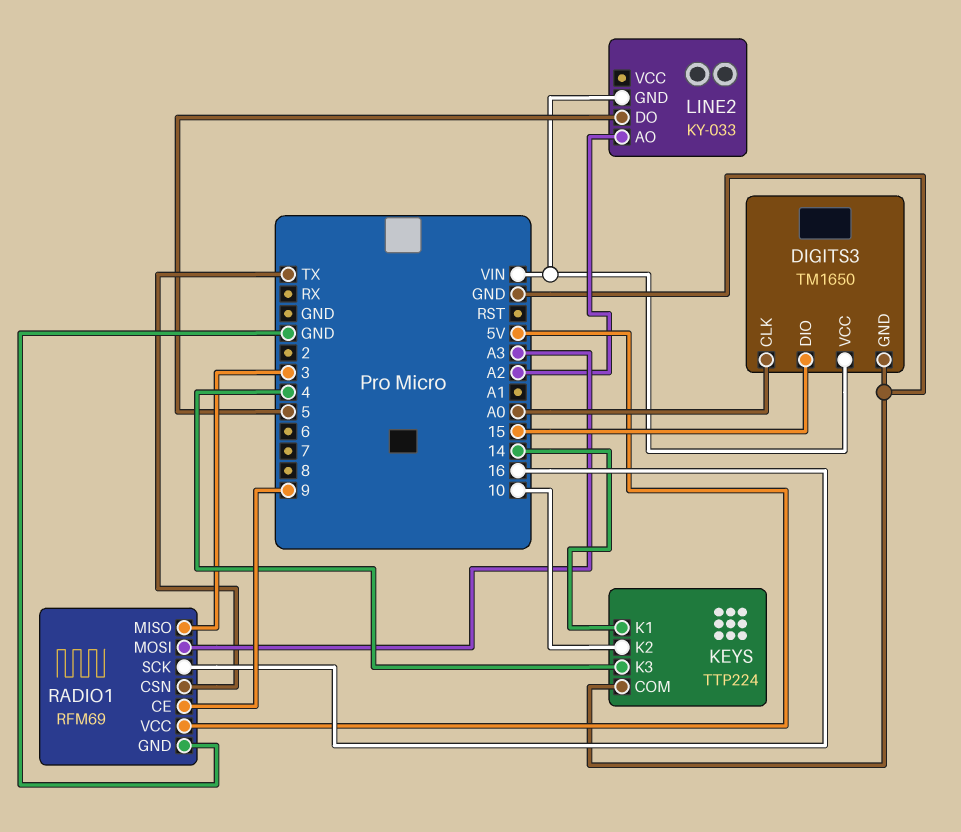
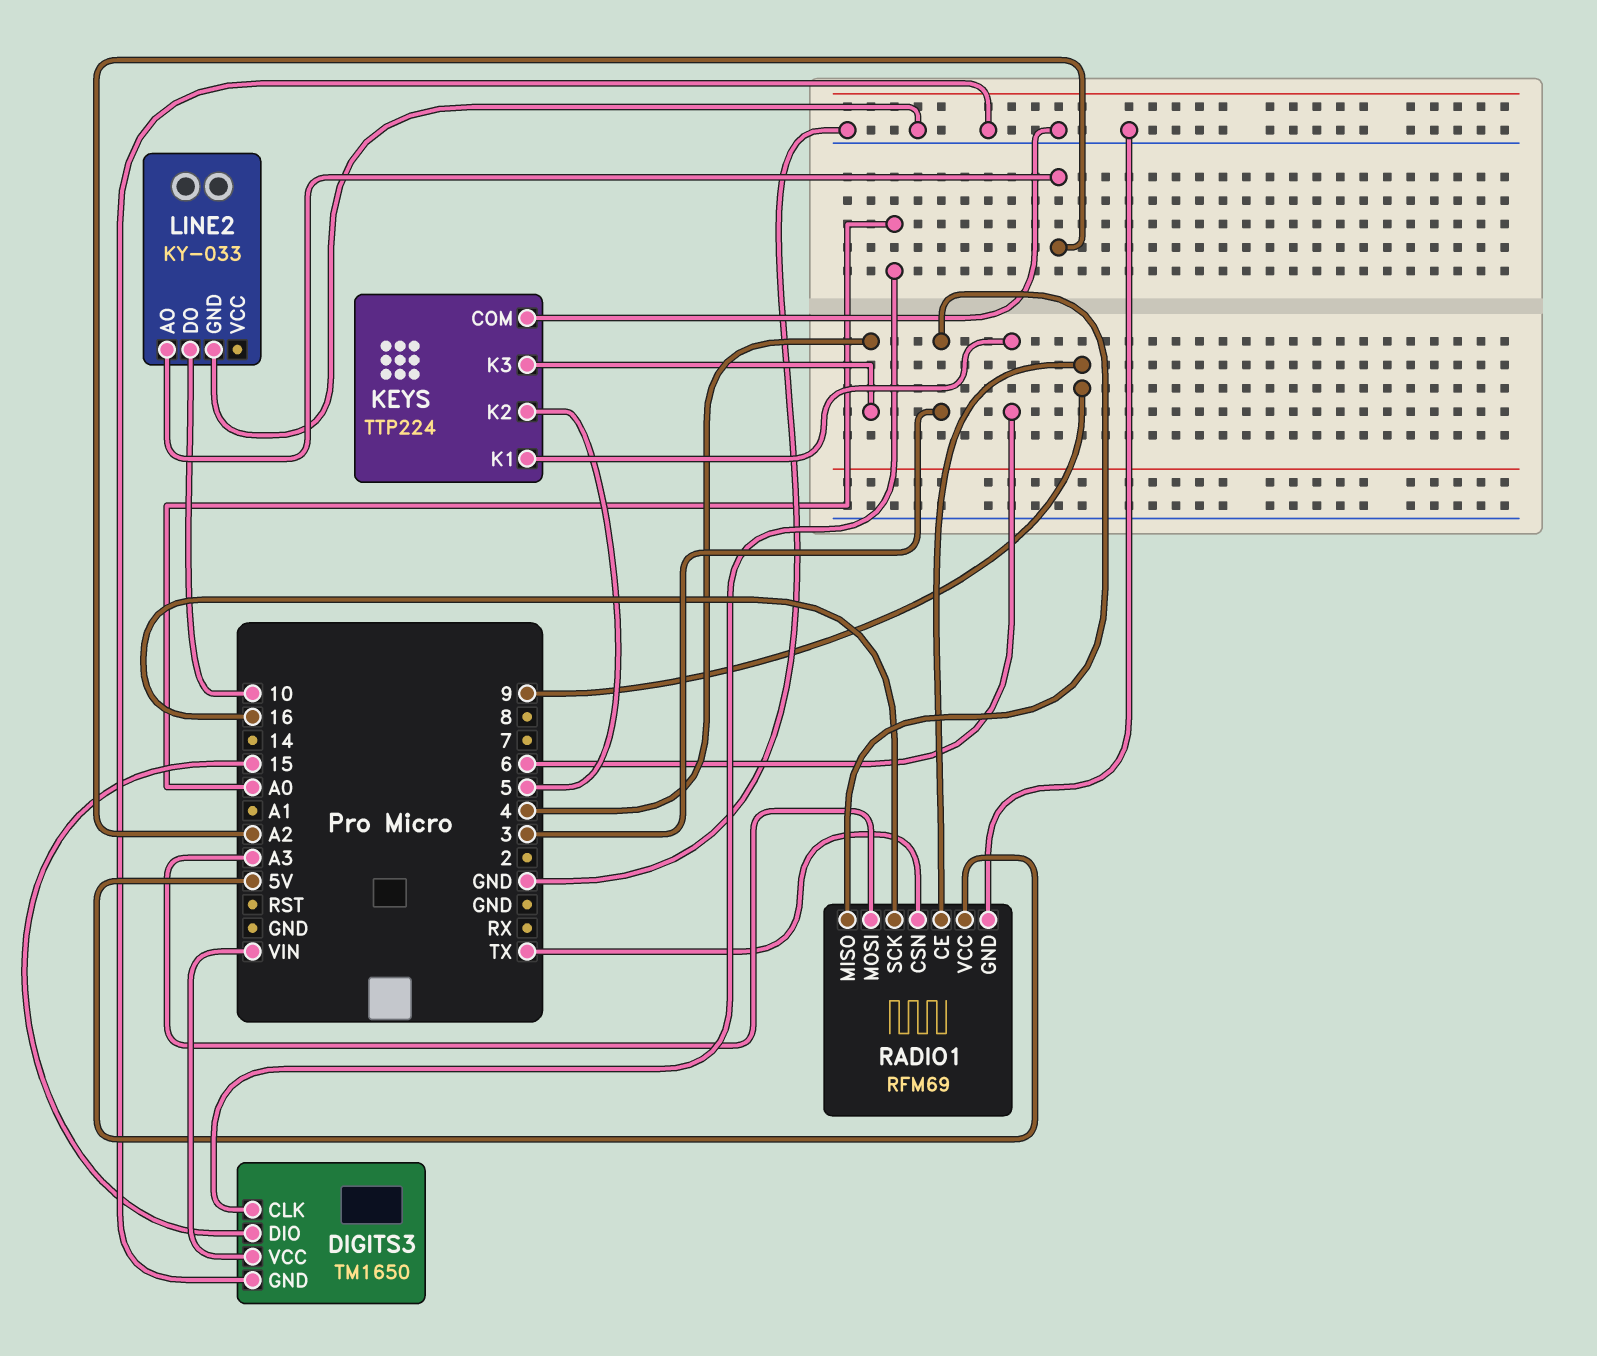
KEYS pin K1: 14 -> 6
KEYS pin K2: 10 -> 5
LINE2 pin DO: 5 -> 10
LINE2 pin GND: VIN -> GND

